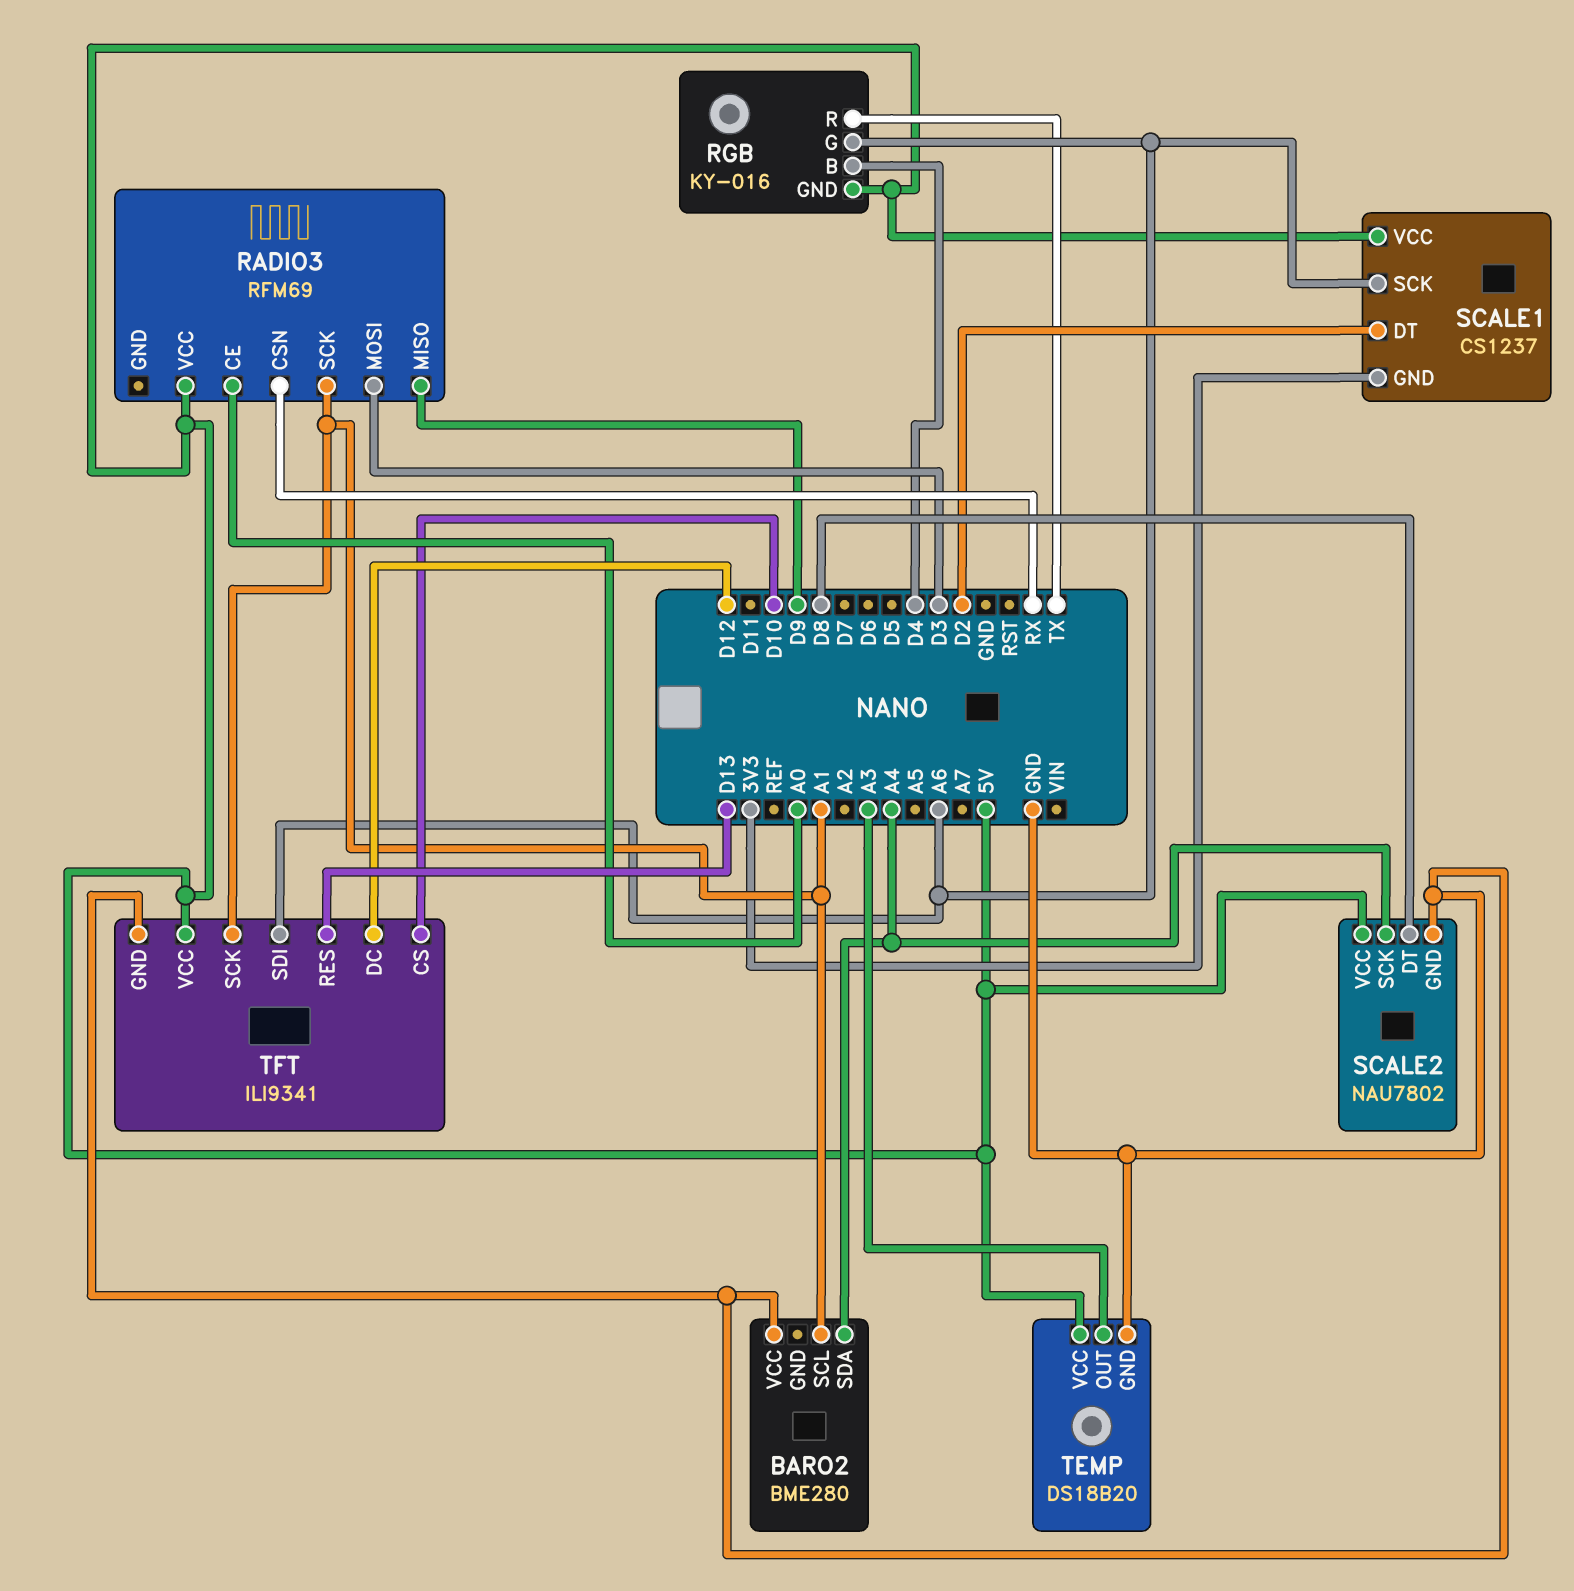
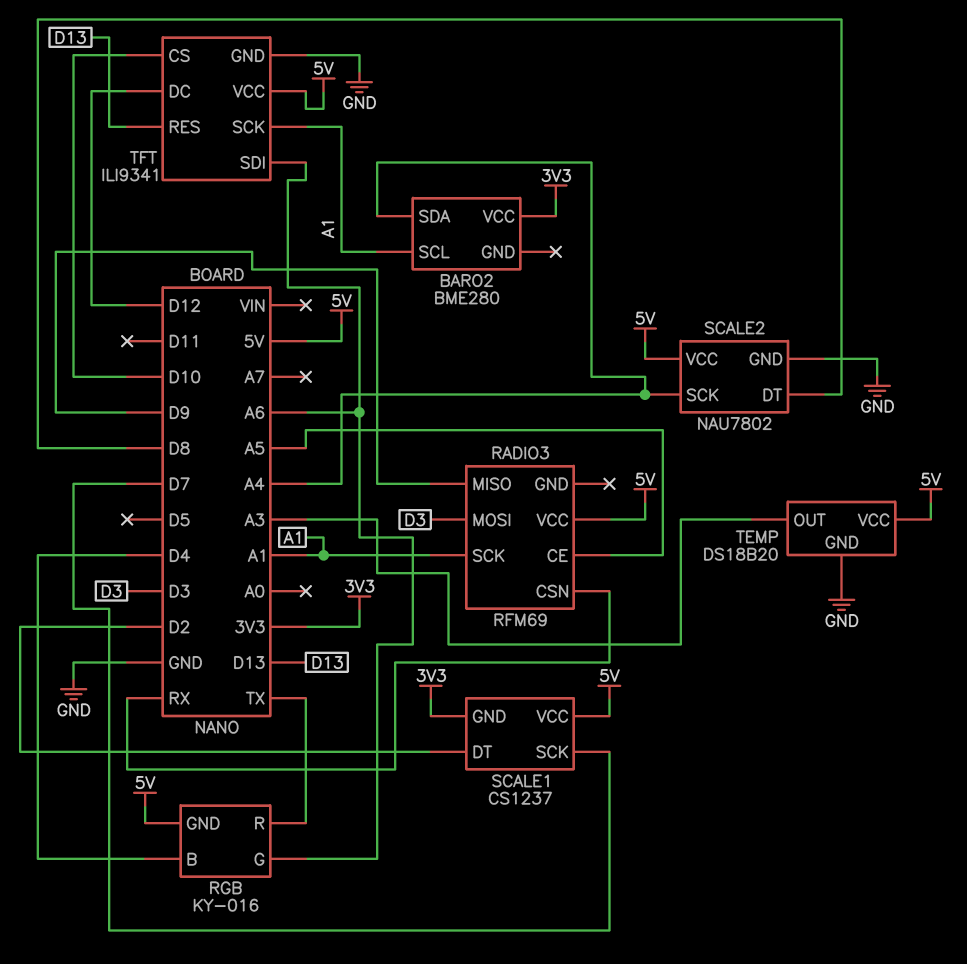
BARO2 pin VCC: GND -> 3V3
RADIO3 pin CE: A0 -> A5
SCALE1 pin SCK: A6 -> D7

